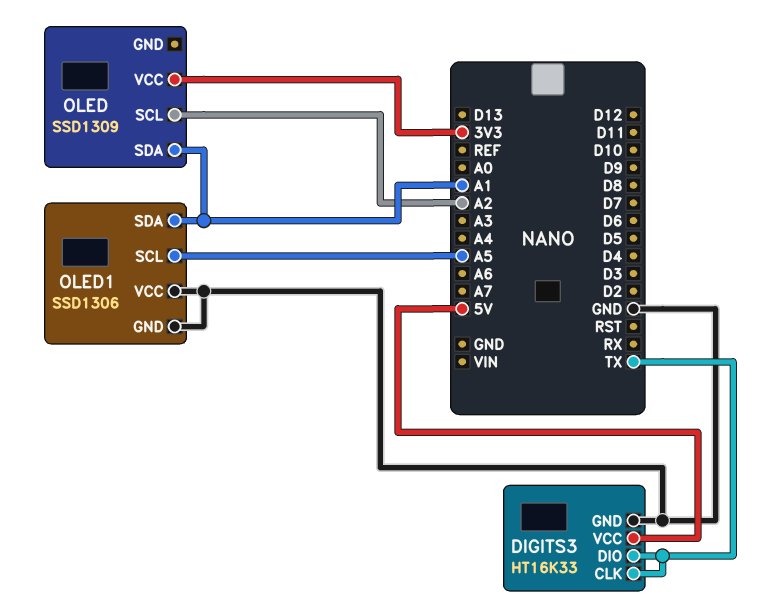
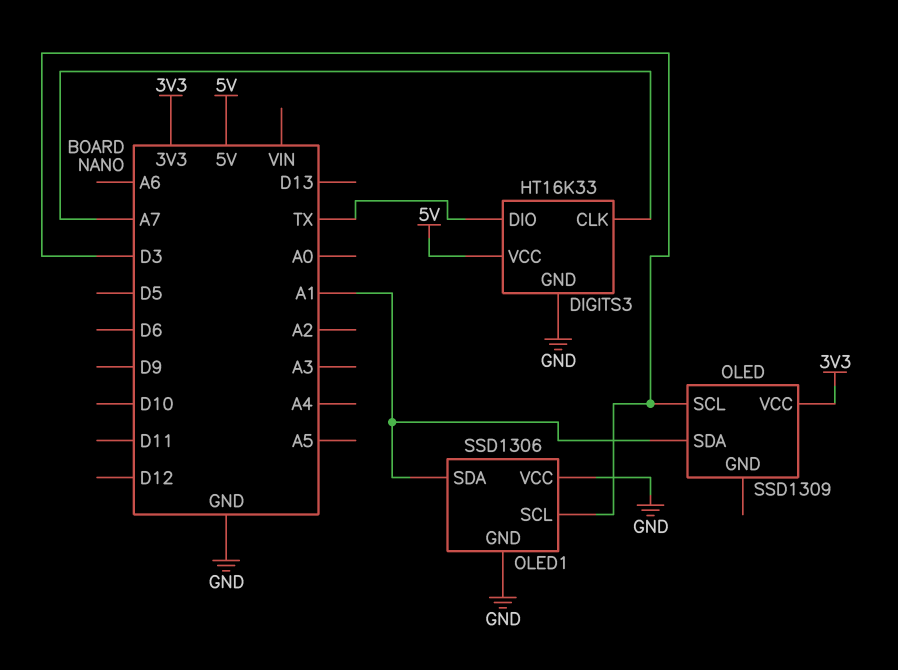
DIGITS3 pin CLK: TX -> A7
OLED pin SCL: A2 -> D3
OLED1 pin SCL: A5 -> D3

